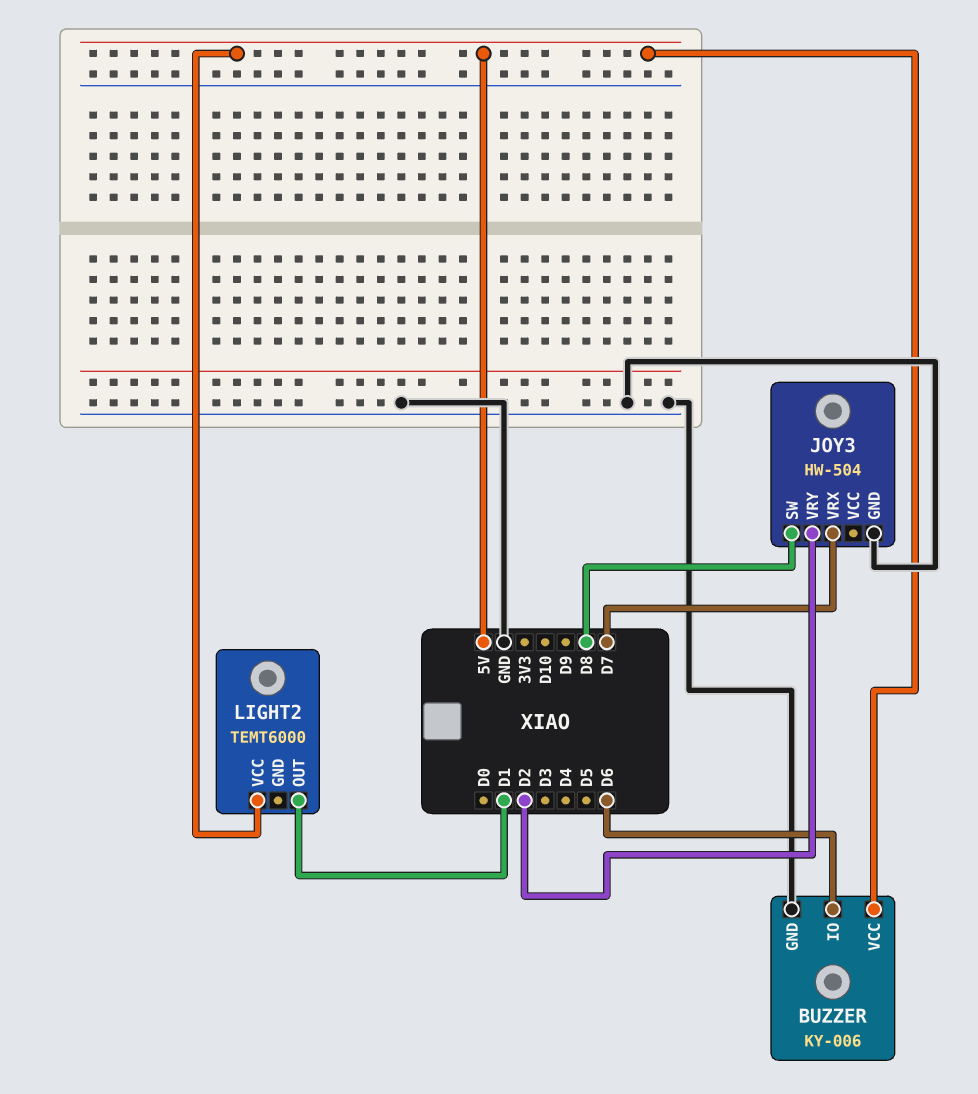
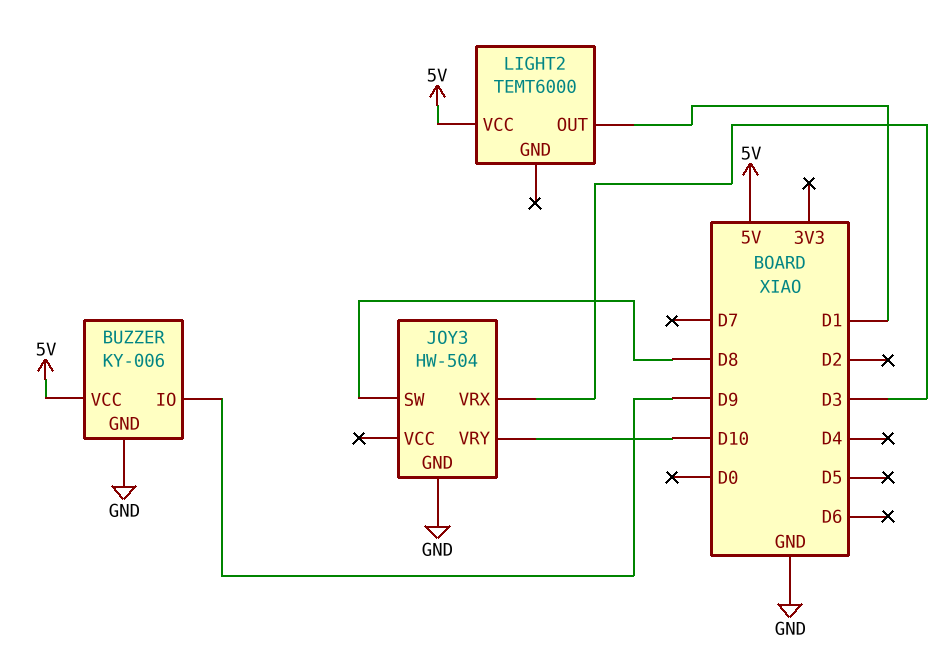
BUZZER pin IO: D6 -> D9
JOY3 pin VRX: D7 -> D3
JOY3 pin VRY: D2 -> D10

